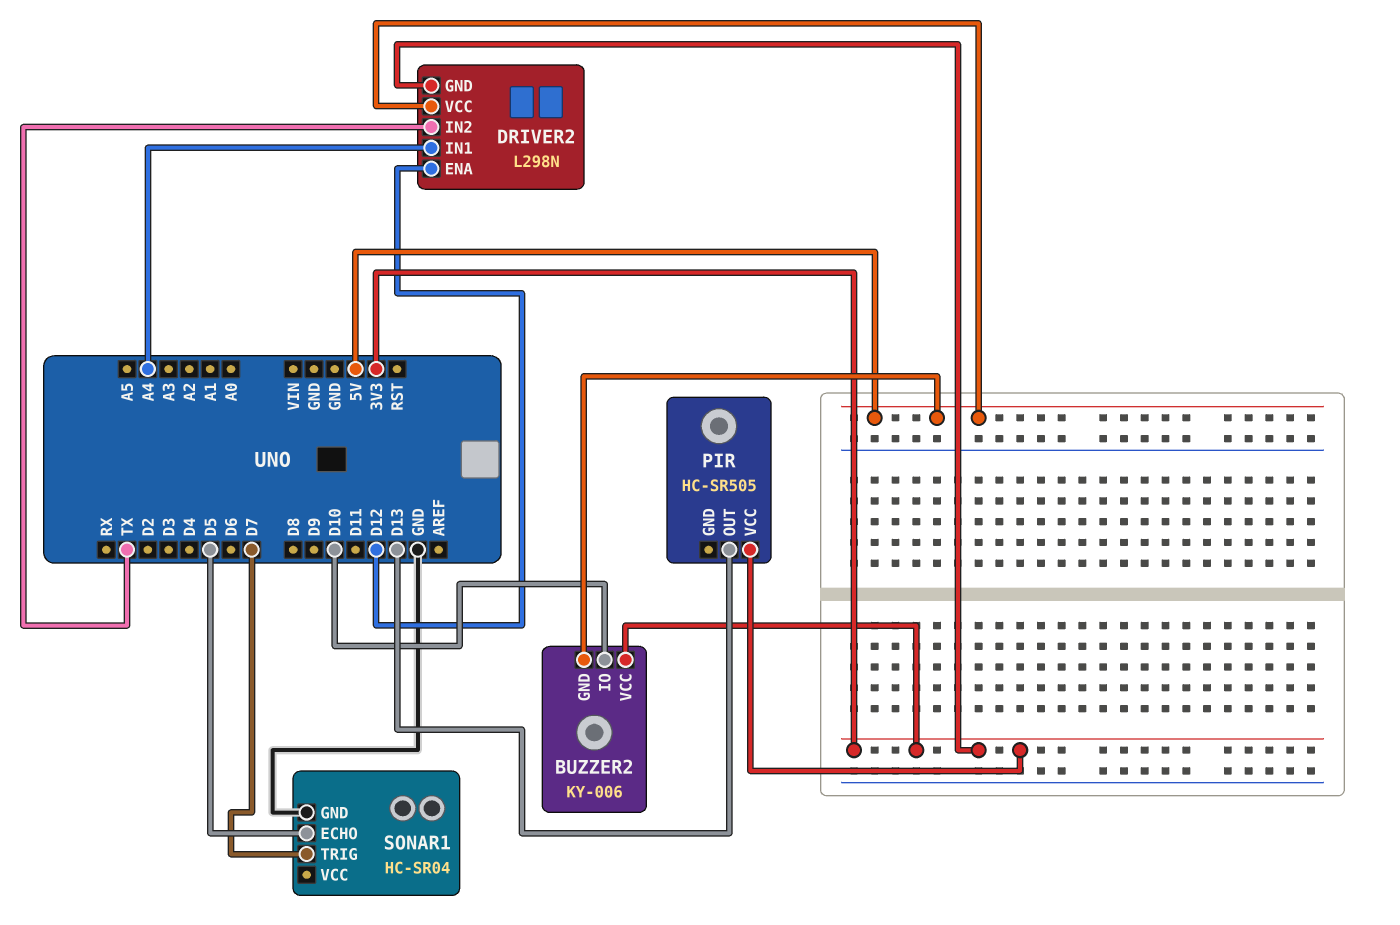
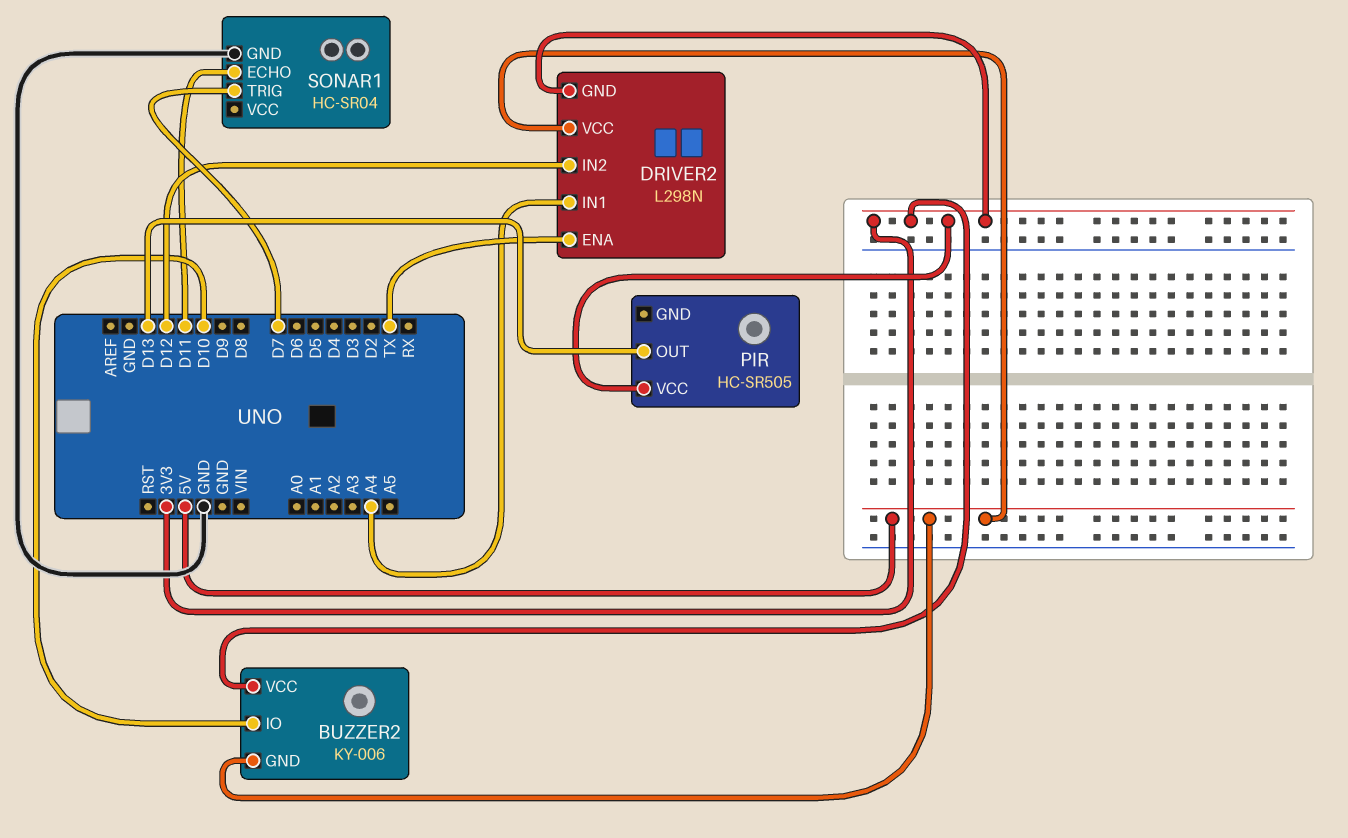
DRIVER2 pin ENA: D12 -> TX
DRIVER2 pin IN2: TX -> D12
SONAR1 pin ECHO: D5 -> D11

